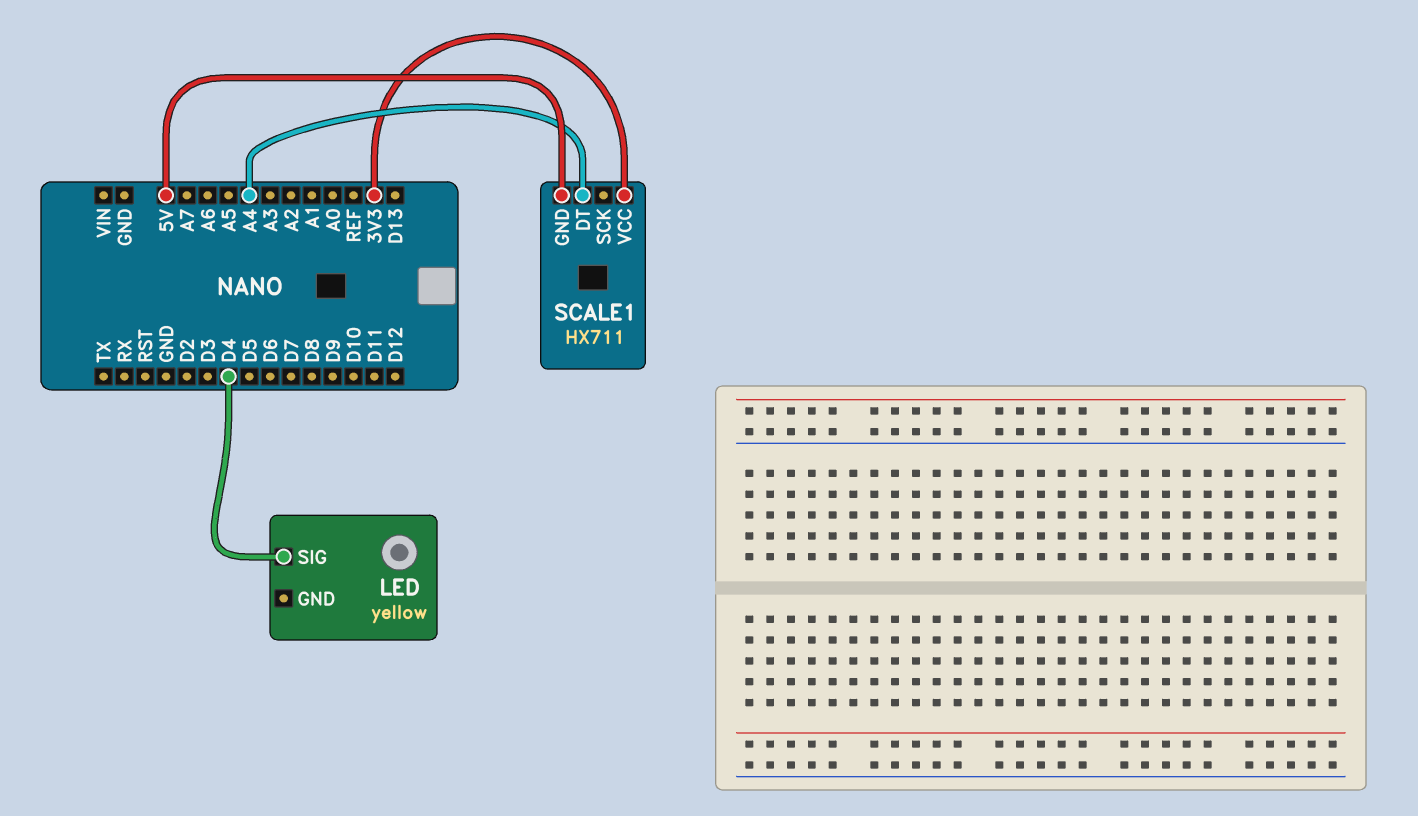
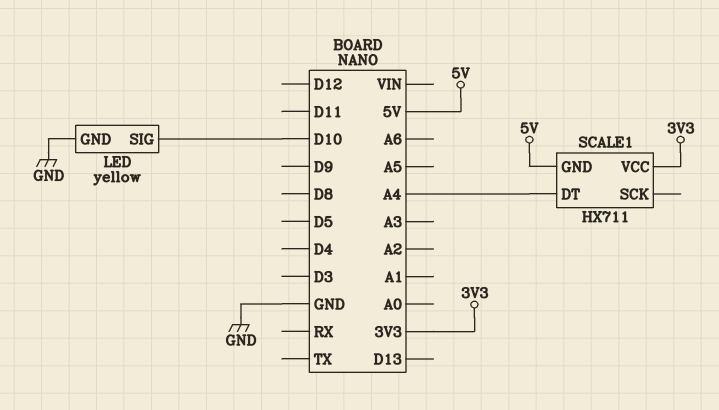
LED pin GND: none -> GND
LED pin SIG: D4 -> D10

